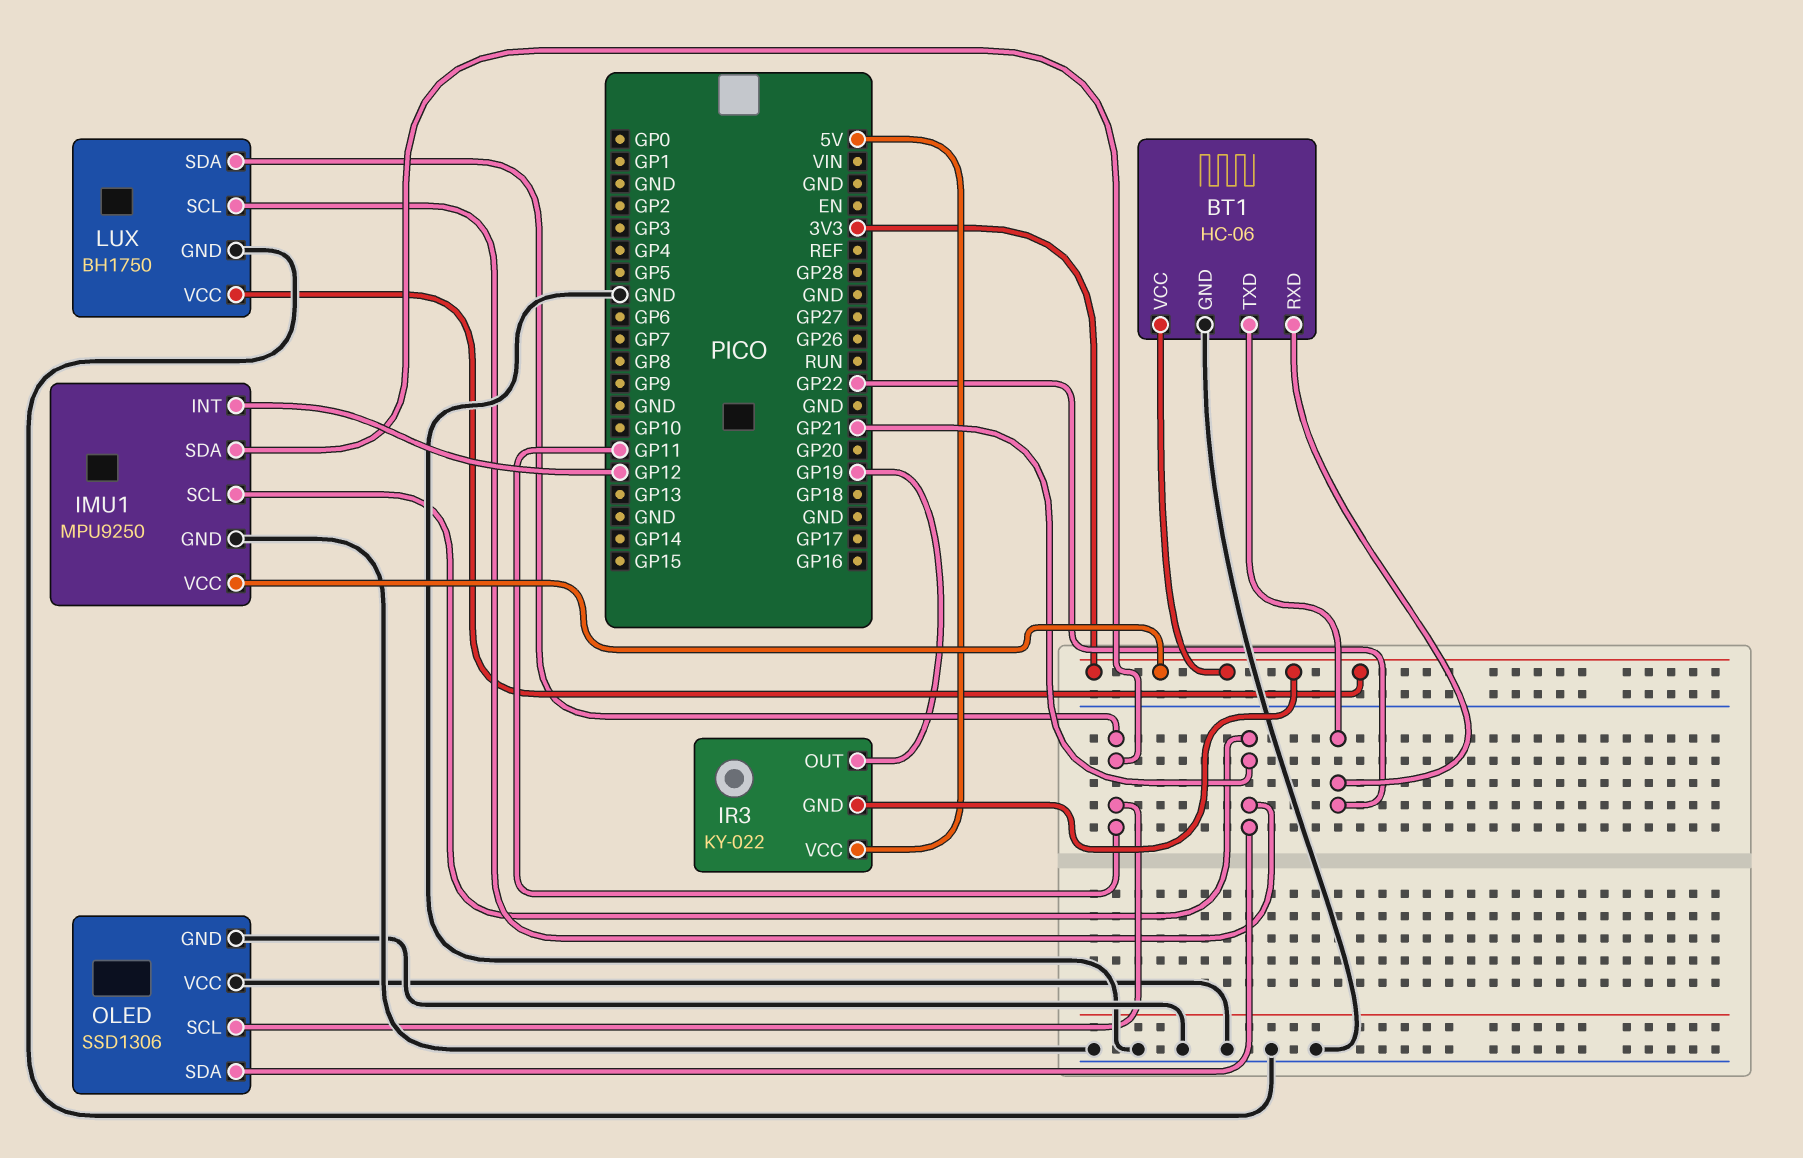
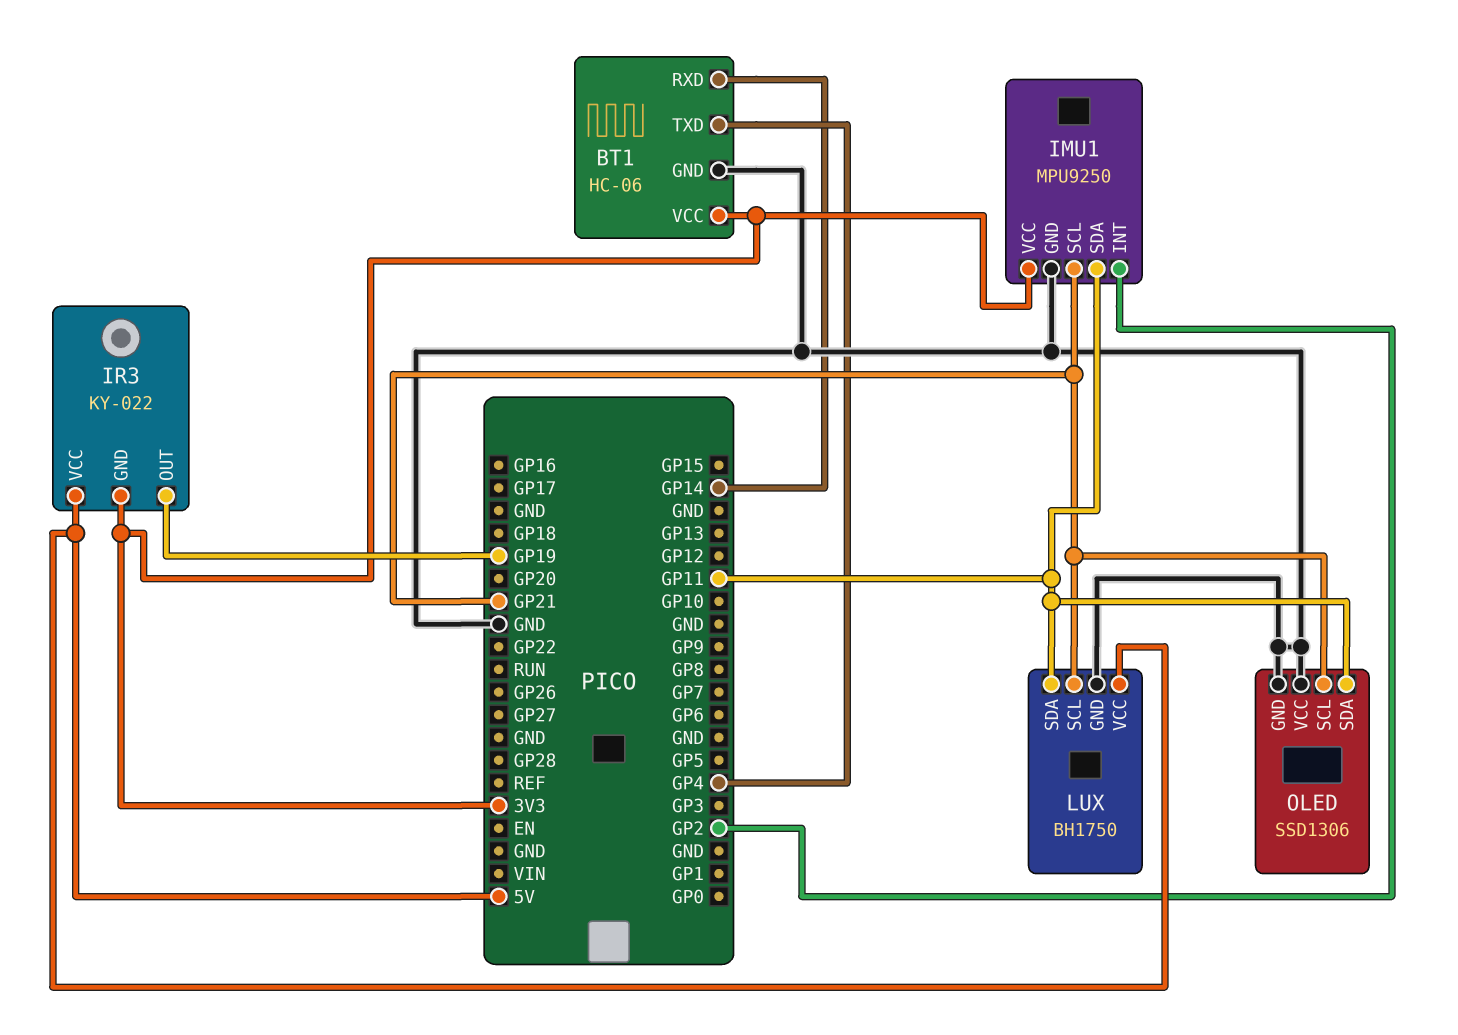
BT1 pin RXD: GP22 -> GP14
BT1 pin TXD: GP22 -> GP4
IMU1 pin INT: GP12 -> GP2
LUX pin VCC: 3V3 -> 5V
OLED pin SCL: GP11 -> GP21
OLED pin SDA: GP21 -> GP11

